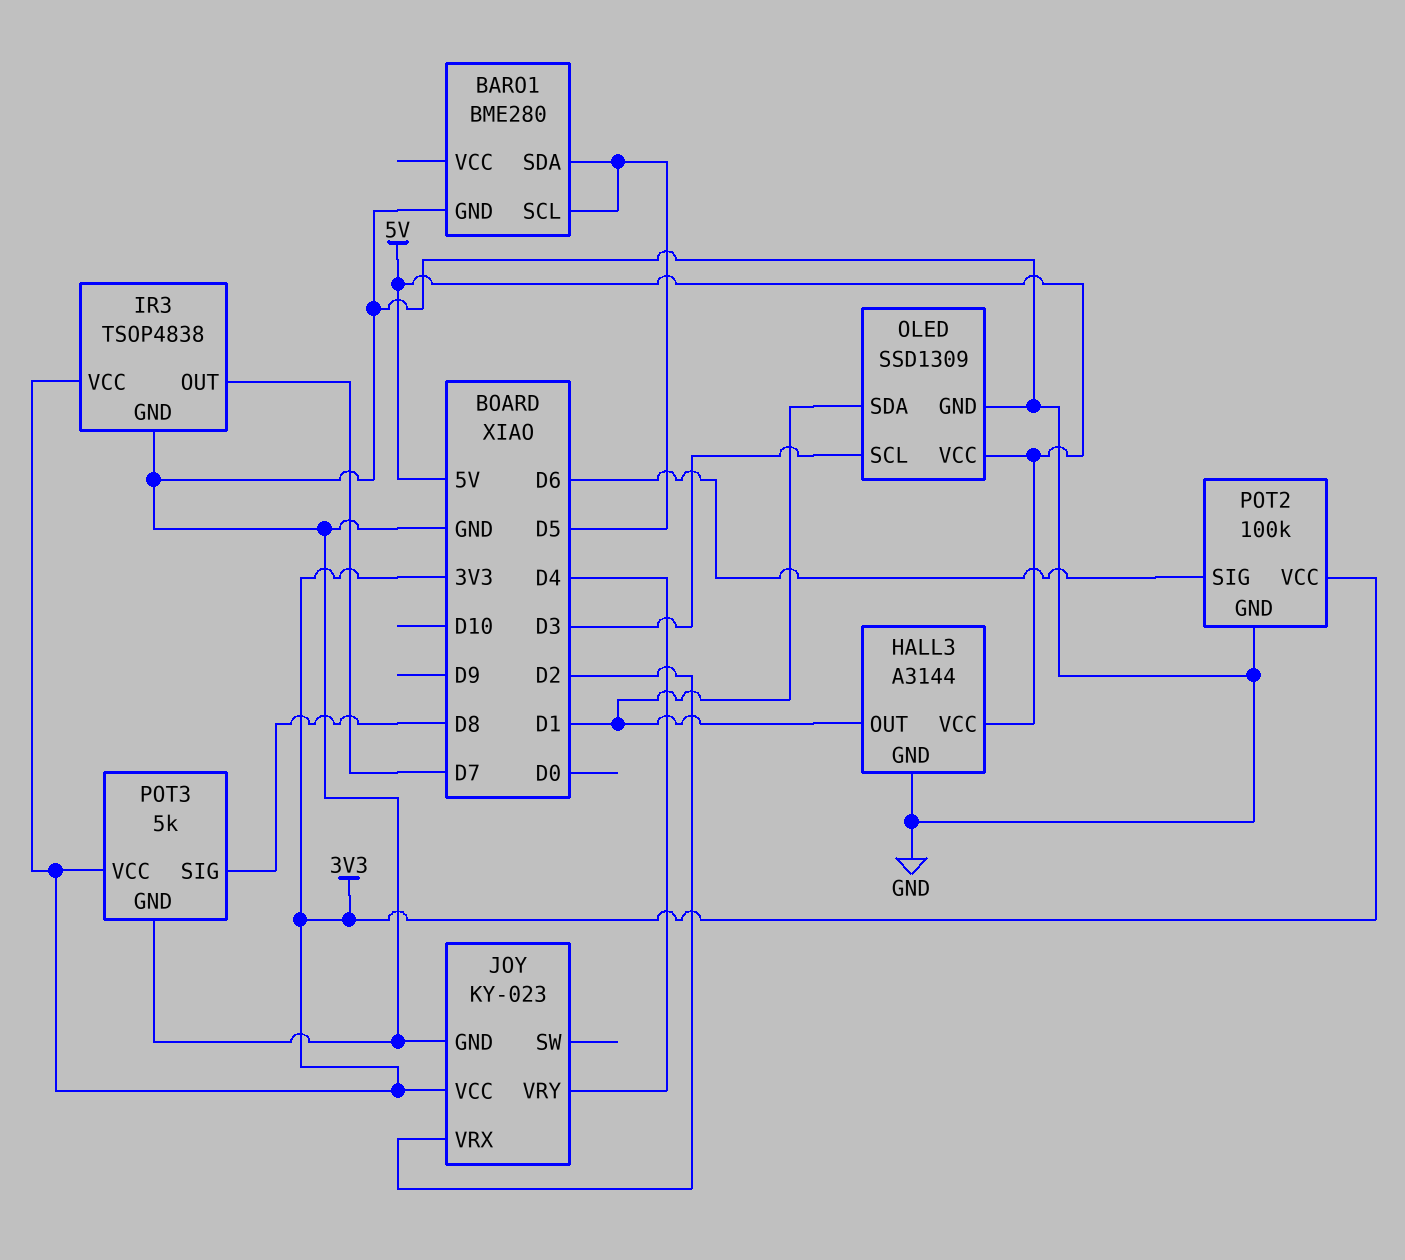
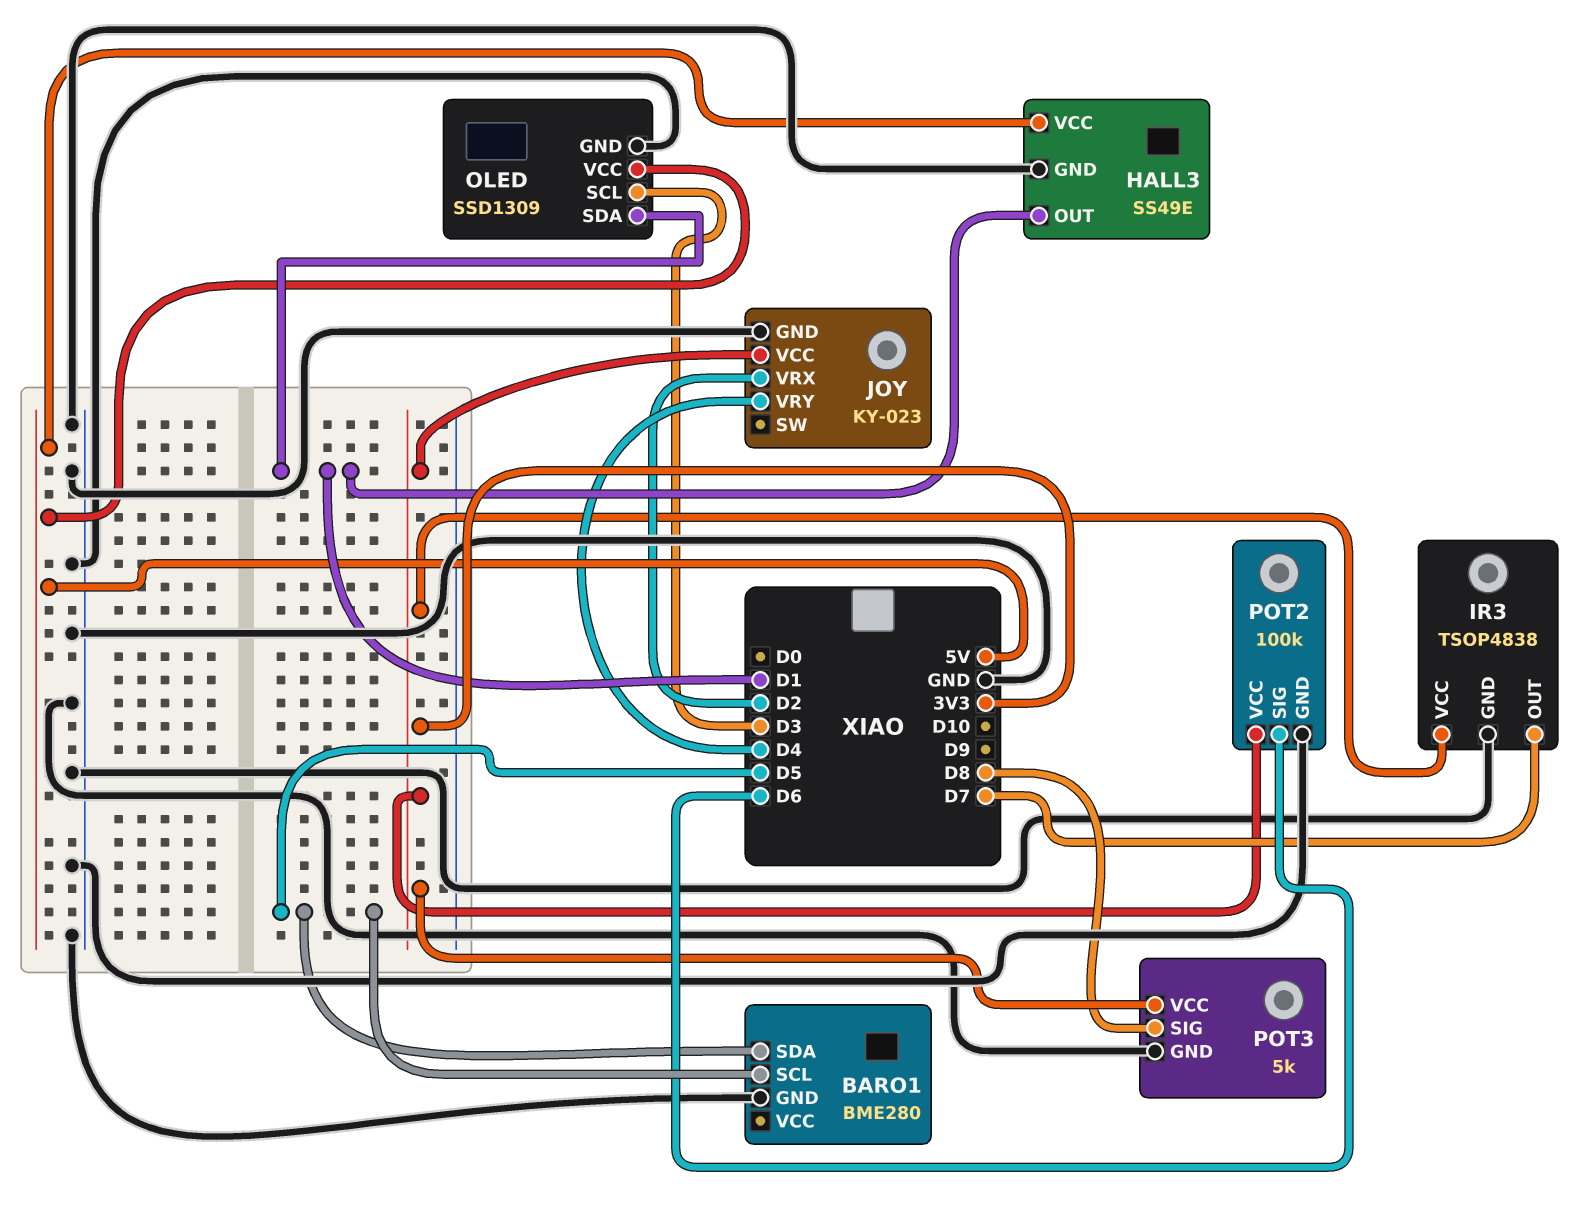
HALL3: A3144 -> SS49E

